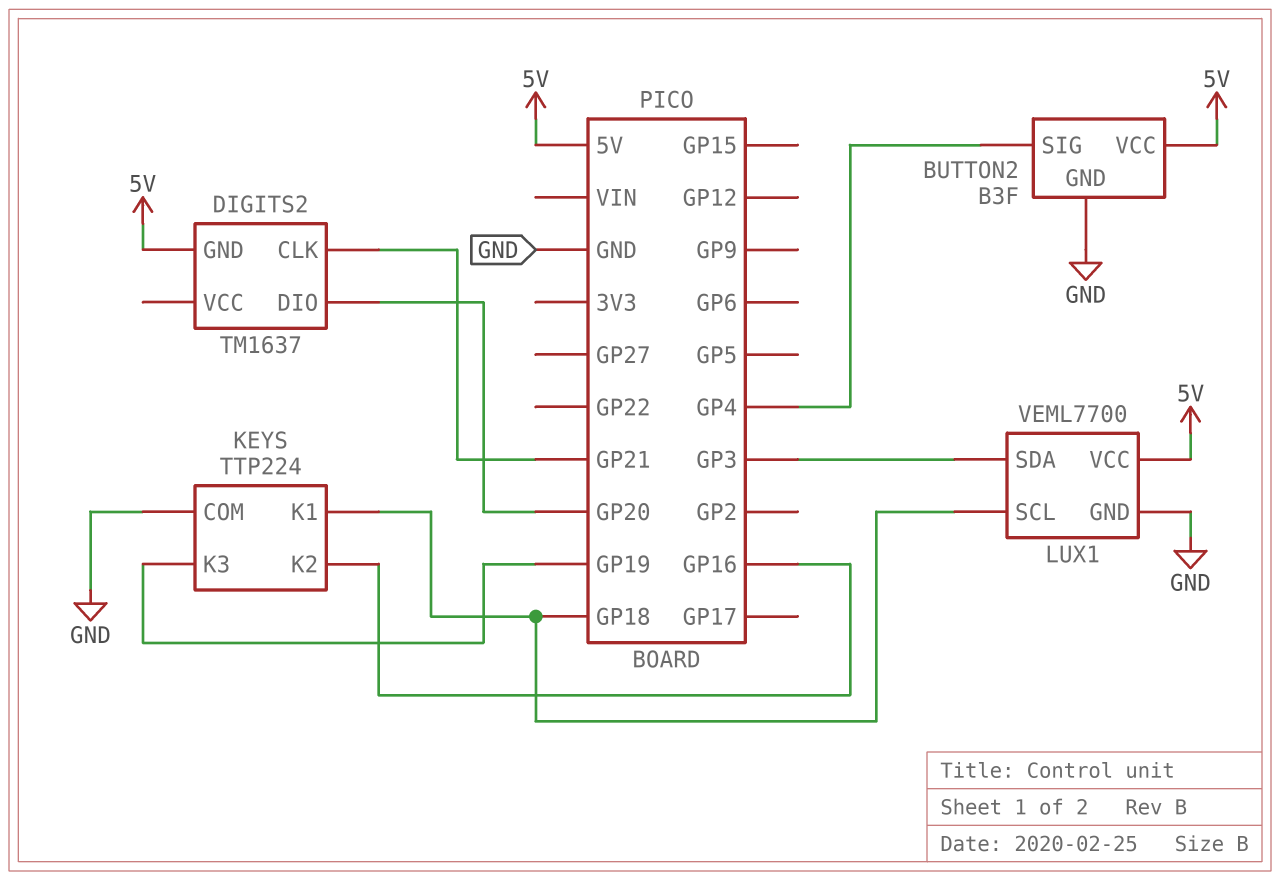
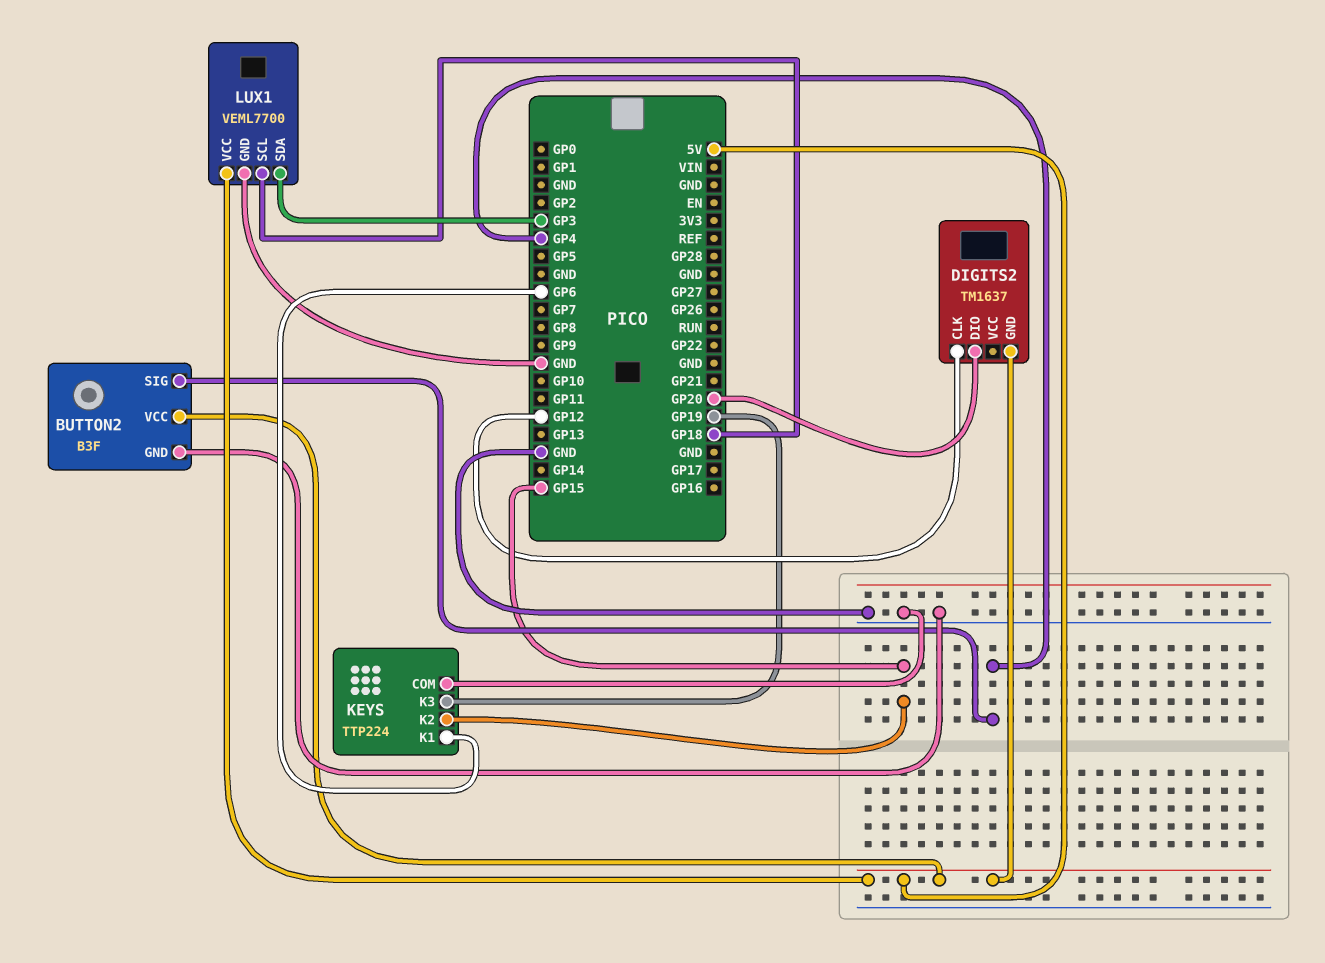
DIGITS2 pin CLK: GP21 -> GP12
KEYS pin K1: GP18 -> GP6
KEYS pin K2: GP16 -> GP15

